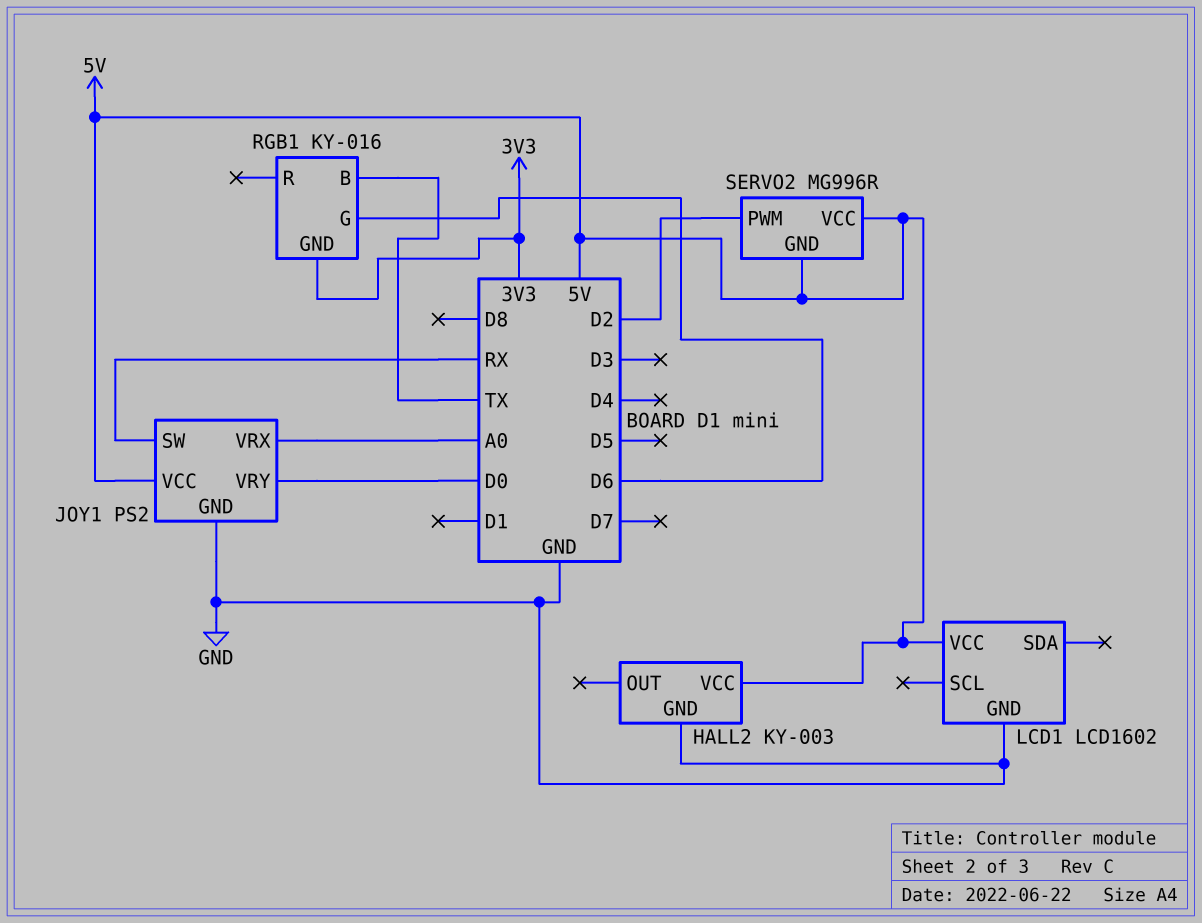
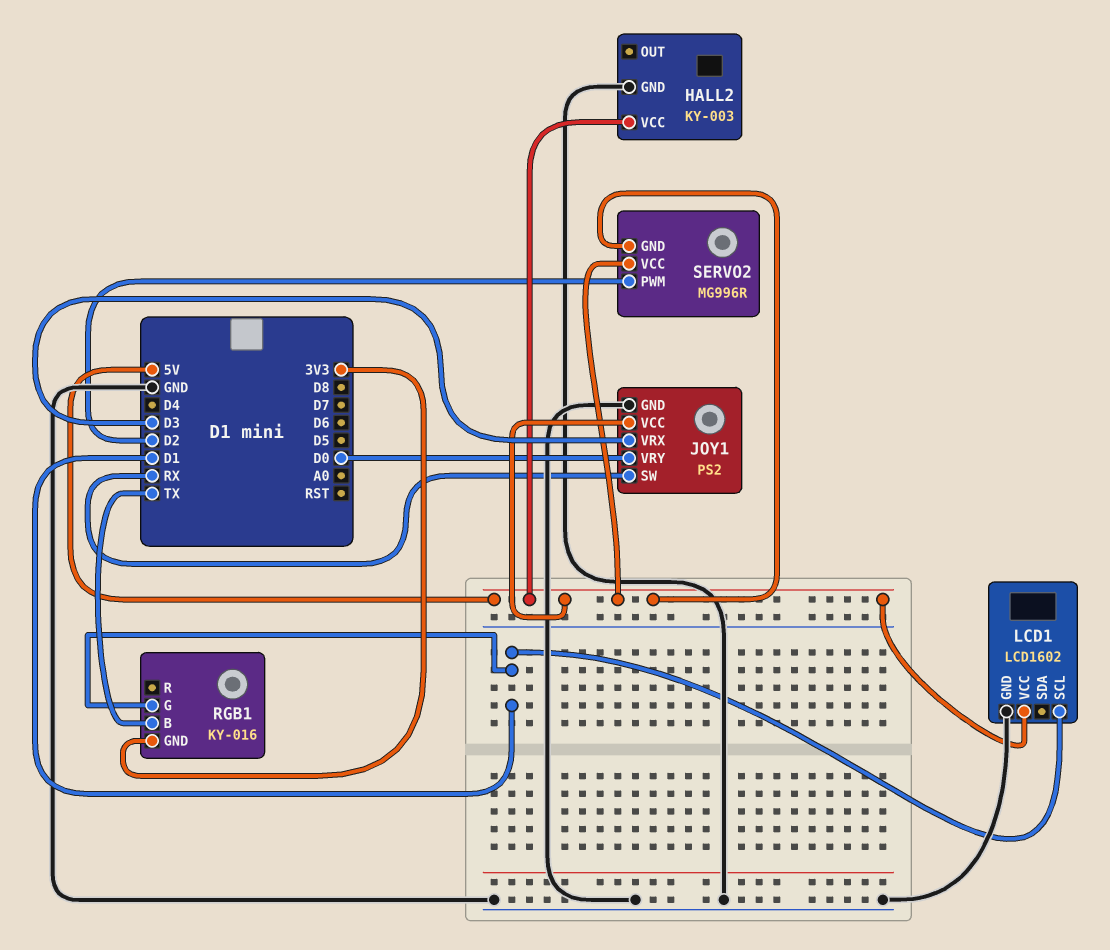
JOY1 pin VRX: A0 -> D3
LCD1 pin SCL: none -> D1
RGB1 pin G: D6 -> D1

